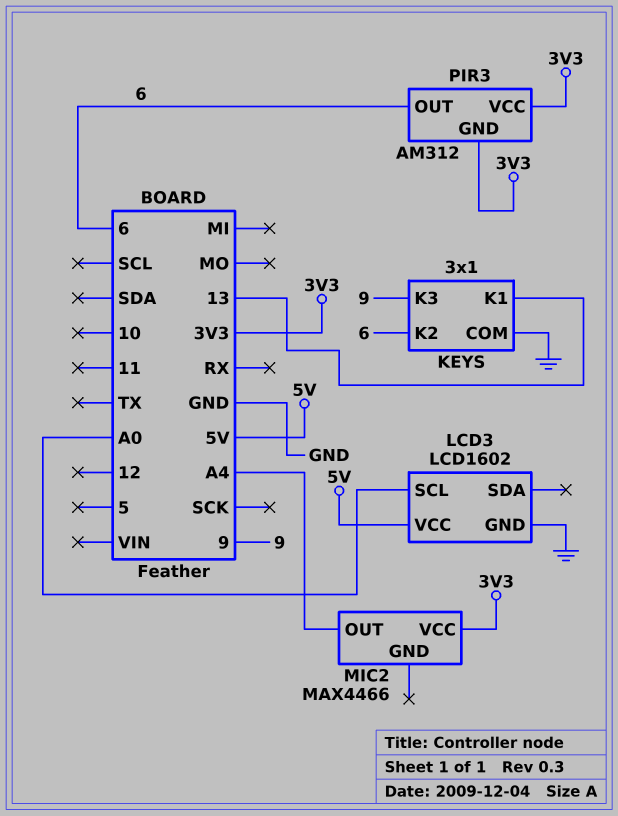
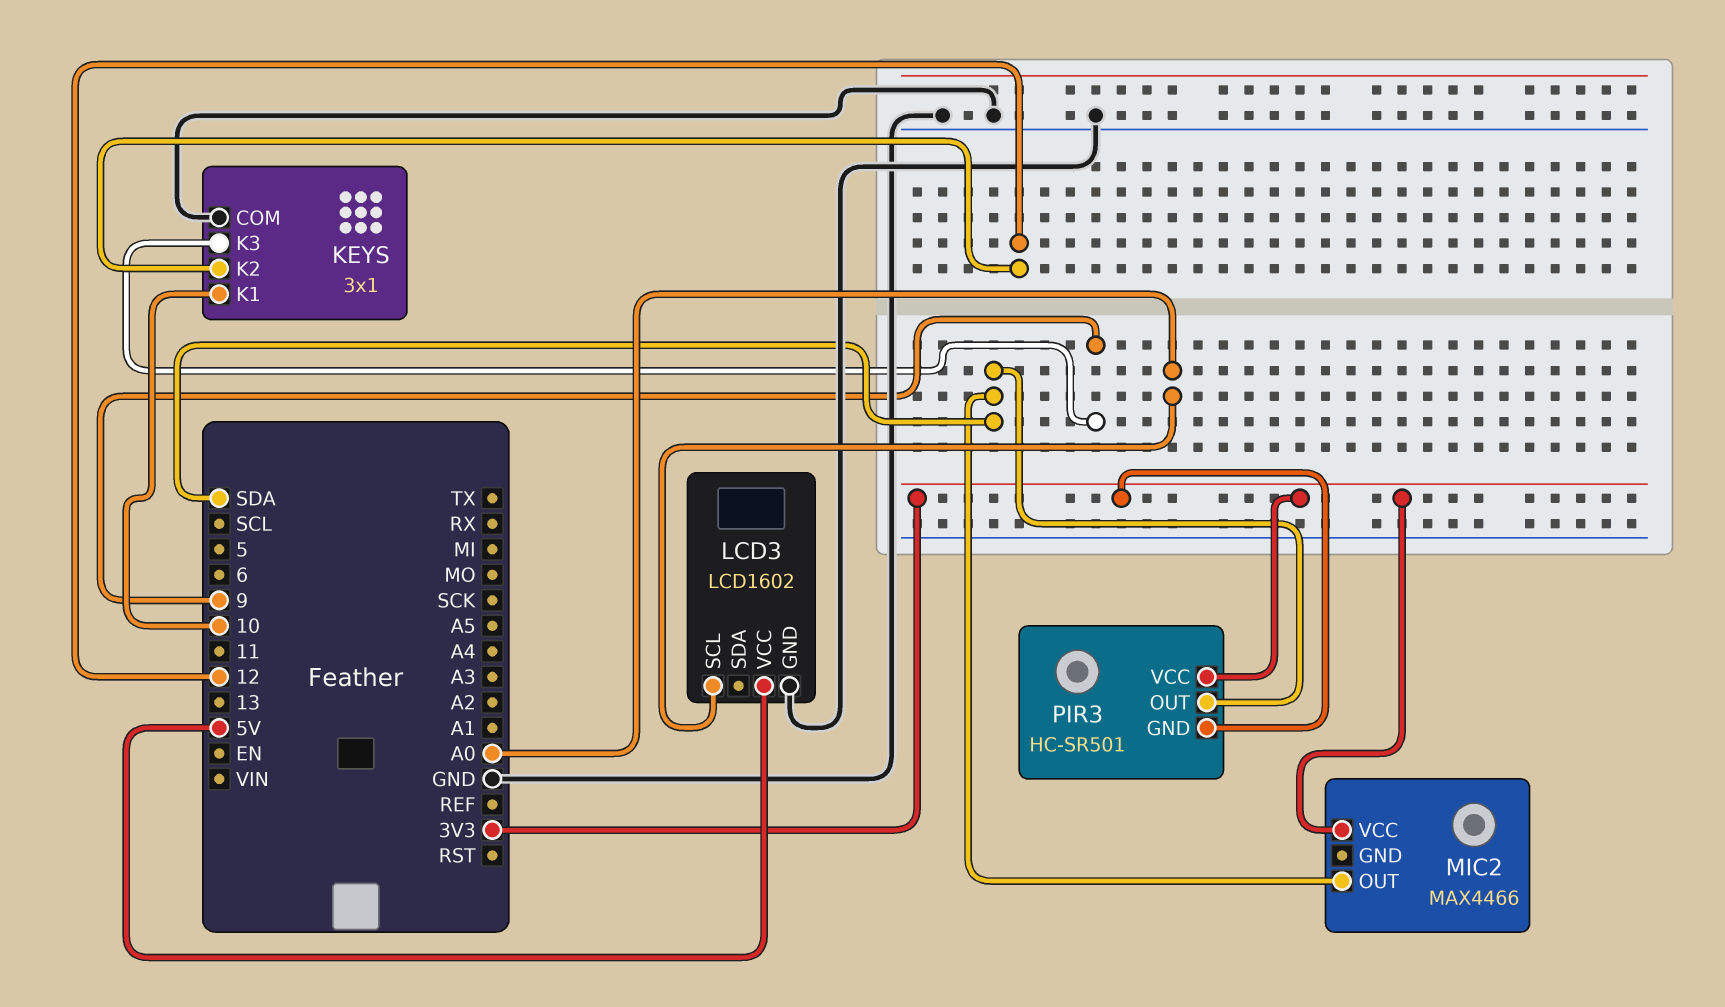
KEYS pin K1: 13 -> 10
KEYS pin K2: 6 -> 12
MIC2 pin OUT: A4 -> SDA
PIR3: AM312 -> HC-SR501
PIR3 pin OUT: 6 -> SDA

